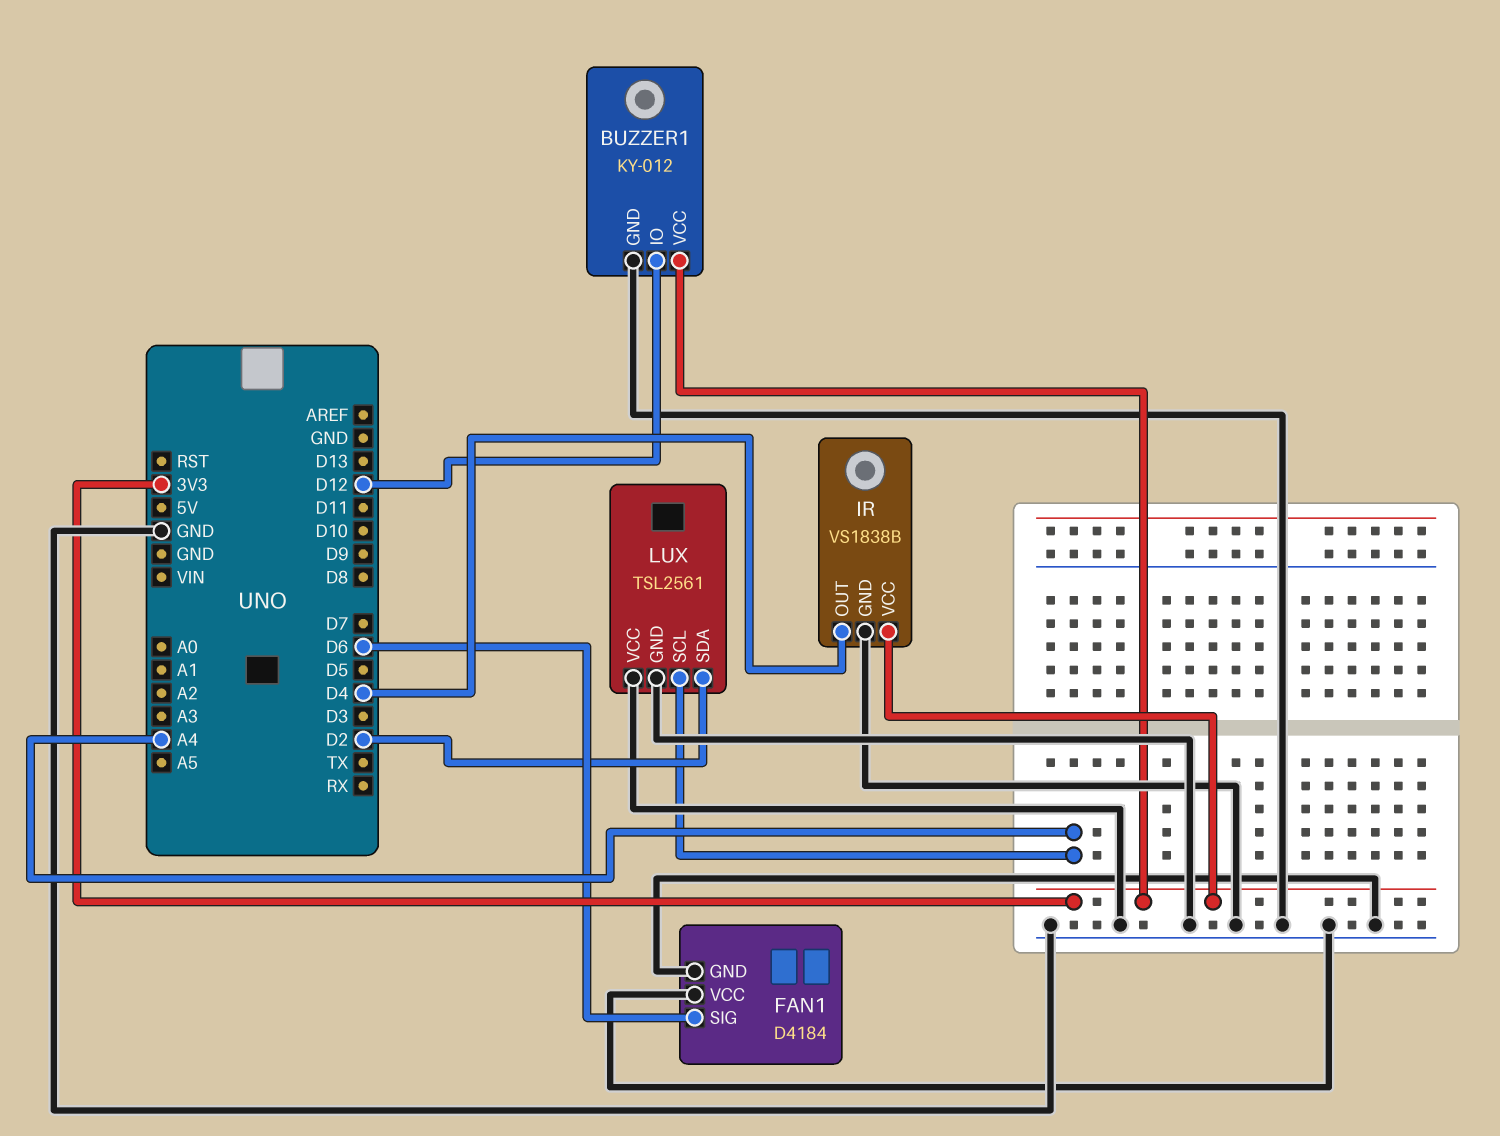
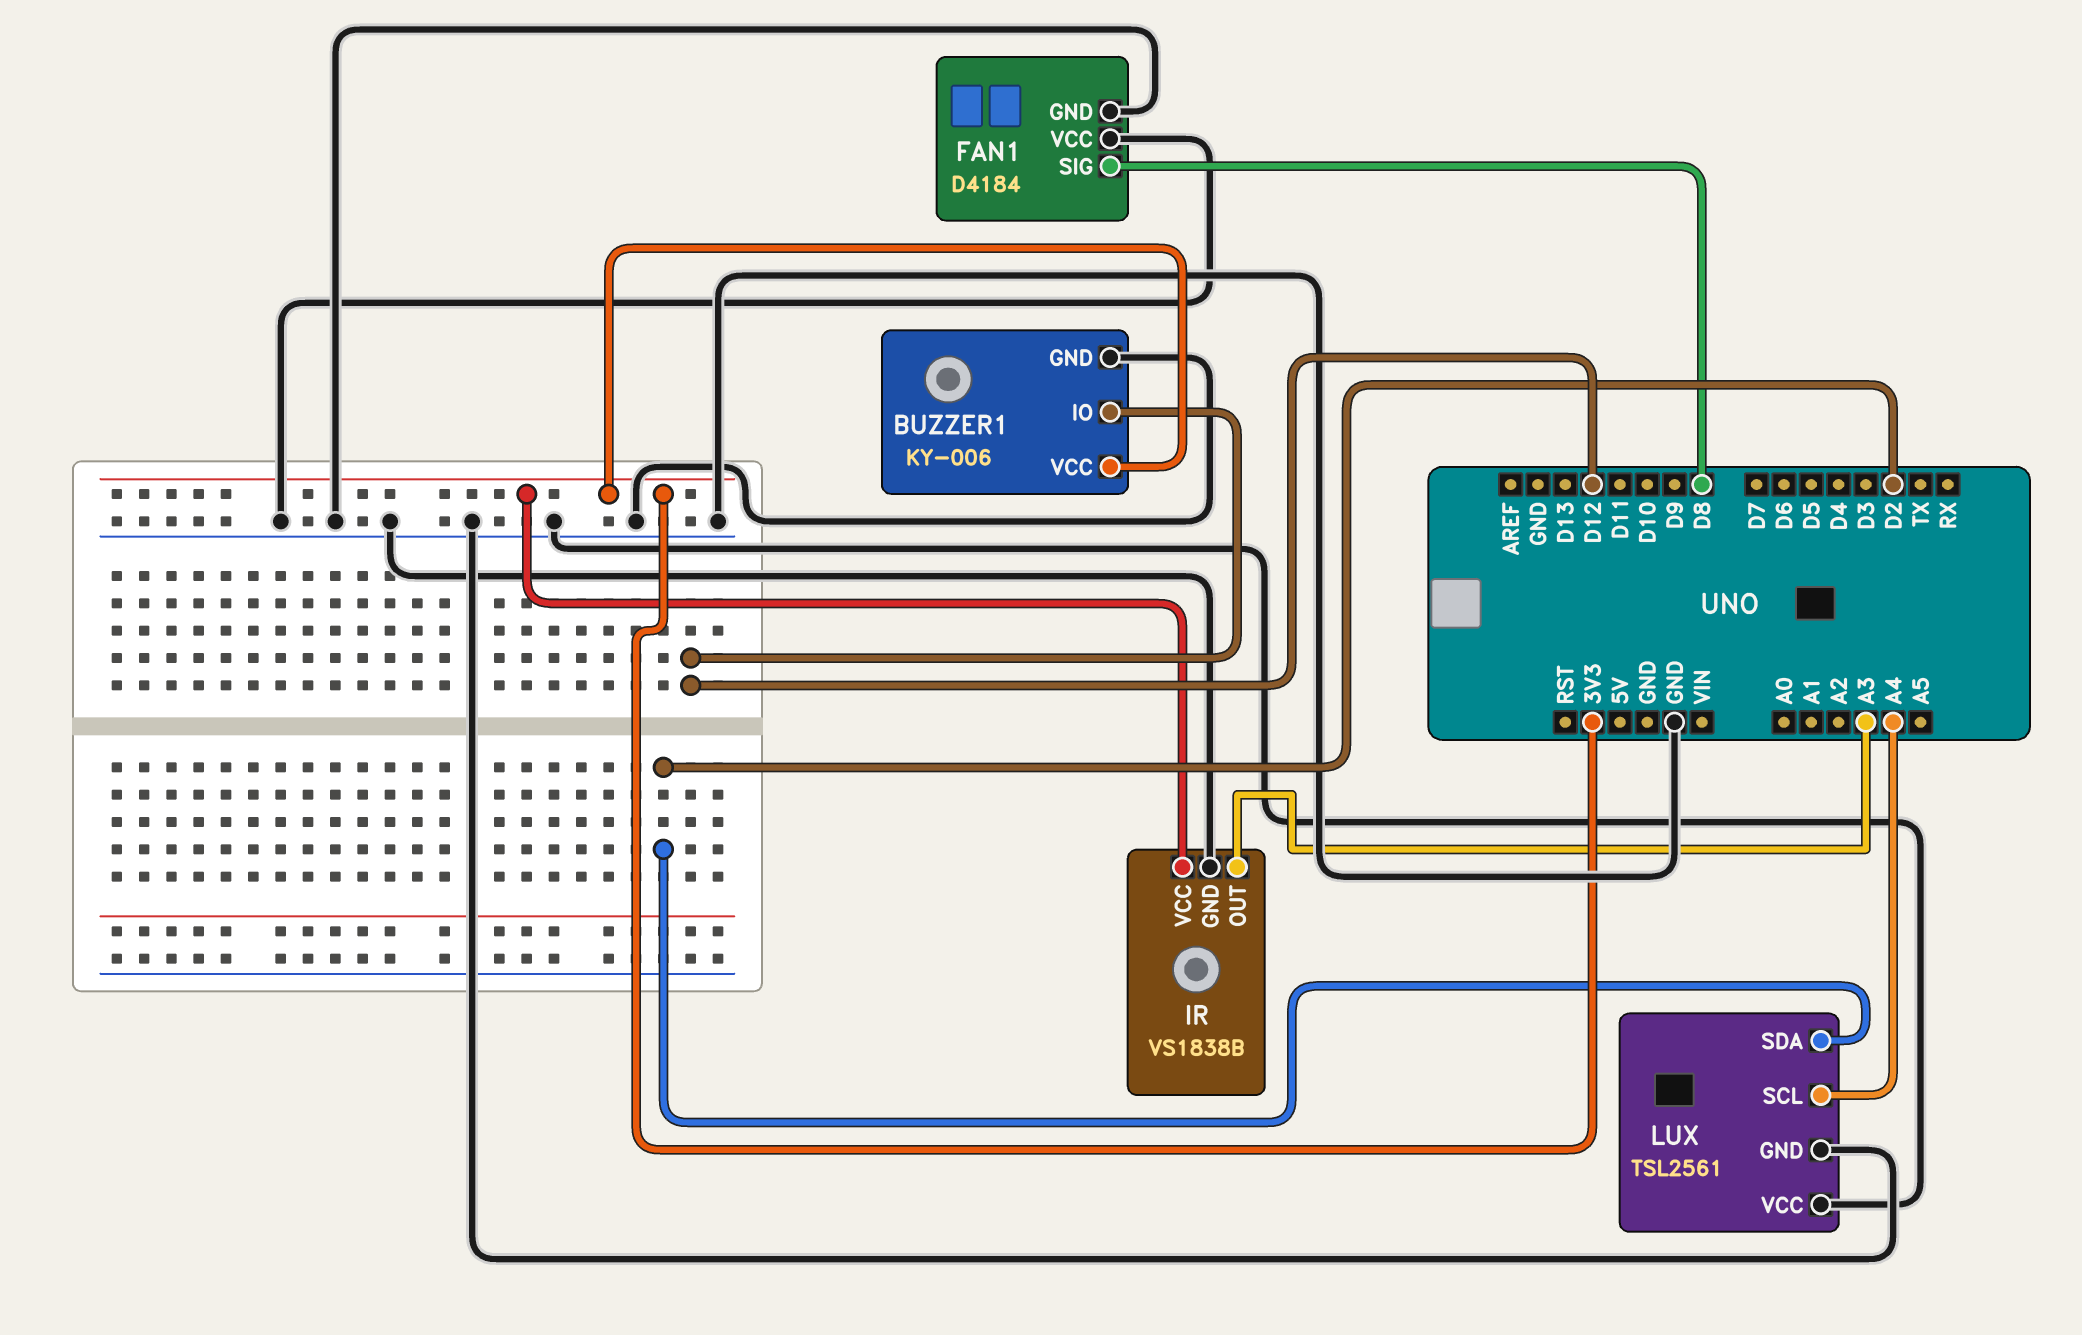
BUZZER1: KY-012 -> KY-006
FAN1 pin SIG: D6 -> D8
IR pin OUT: D4 -> A3

